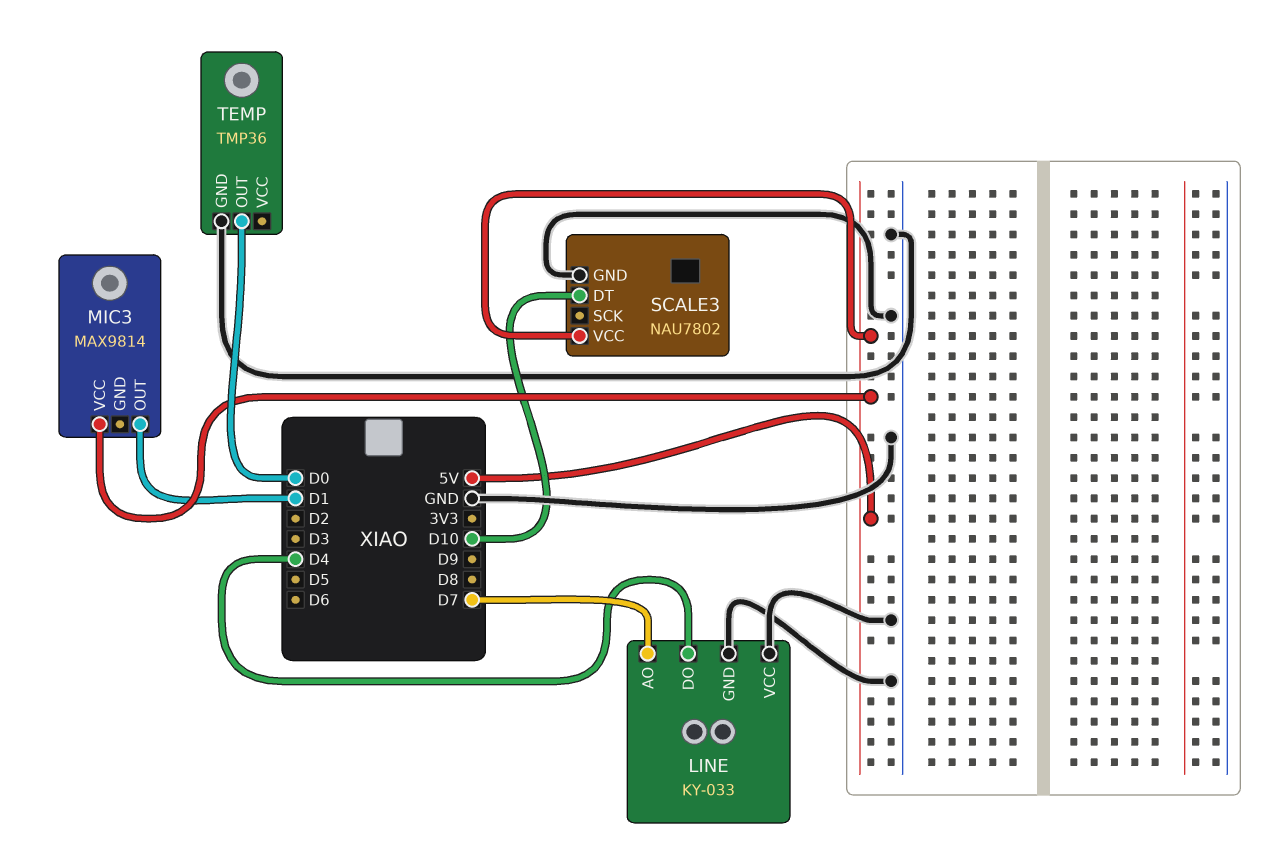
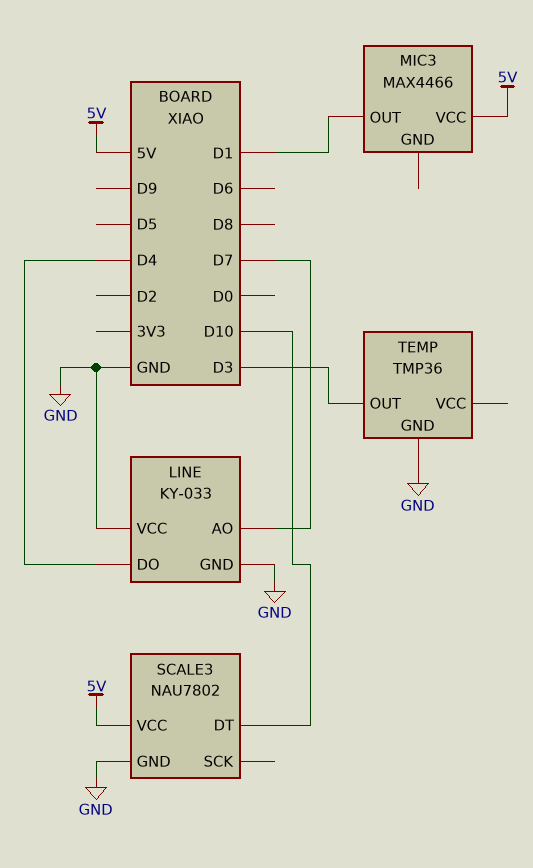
MIC3: MAX9814 -> MAX4466
TEMP pin OUT: D0 -> D3

